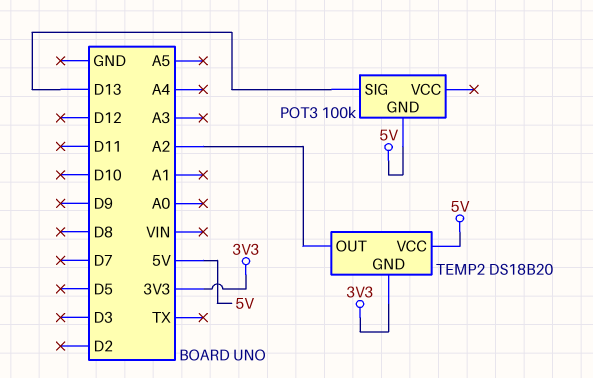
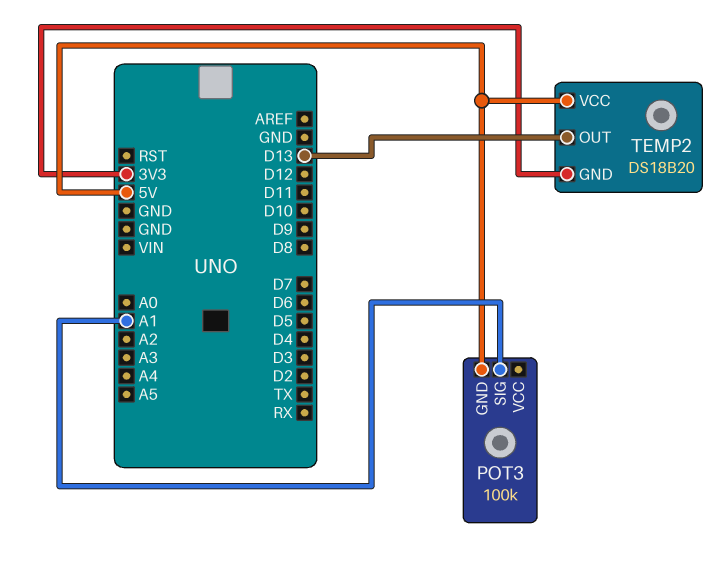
POT3 pin SIG: D13 -> A1
TEMP2 pin OUT: A2 -> D13

